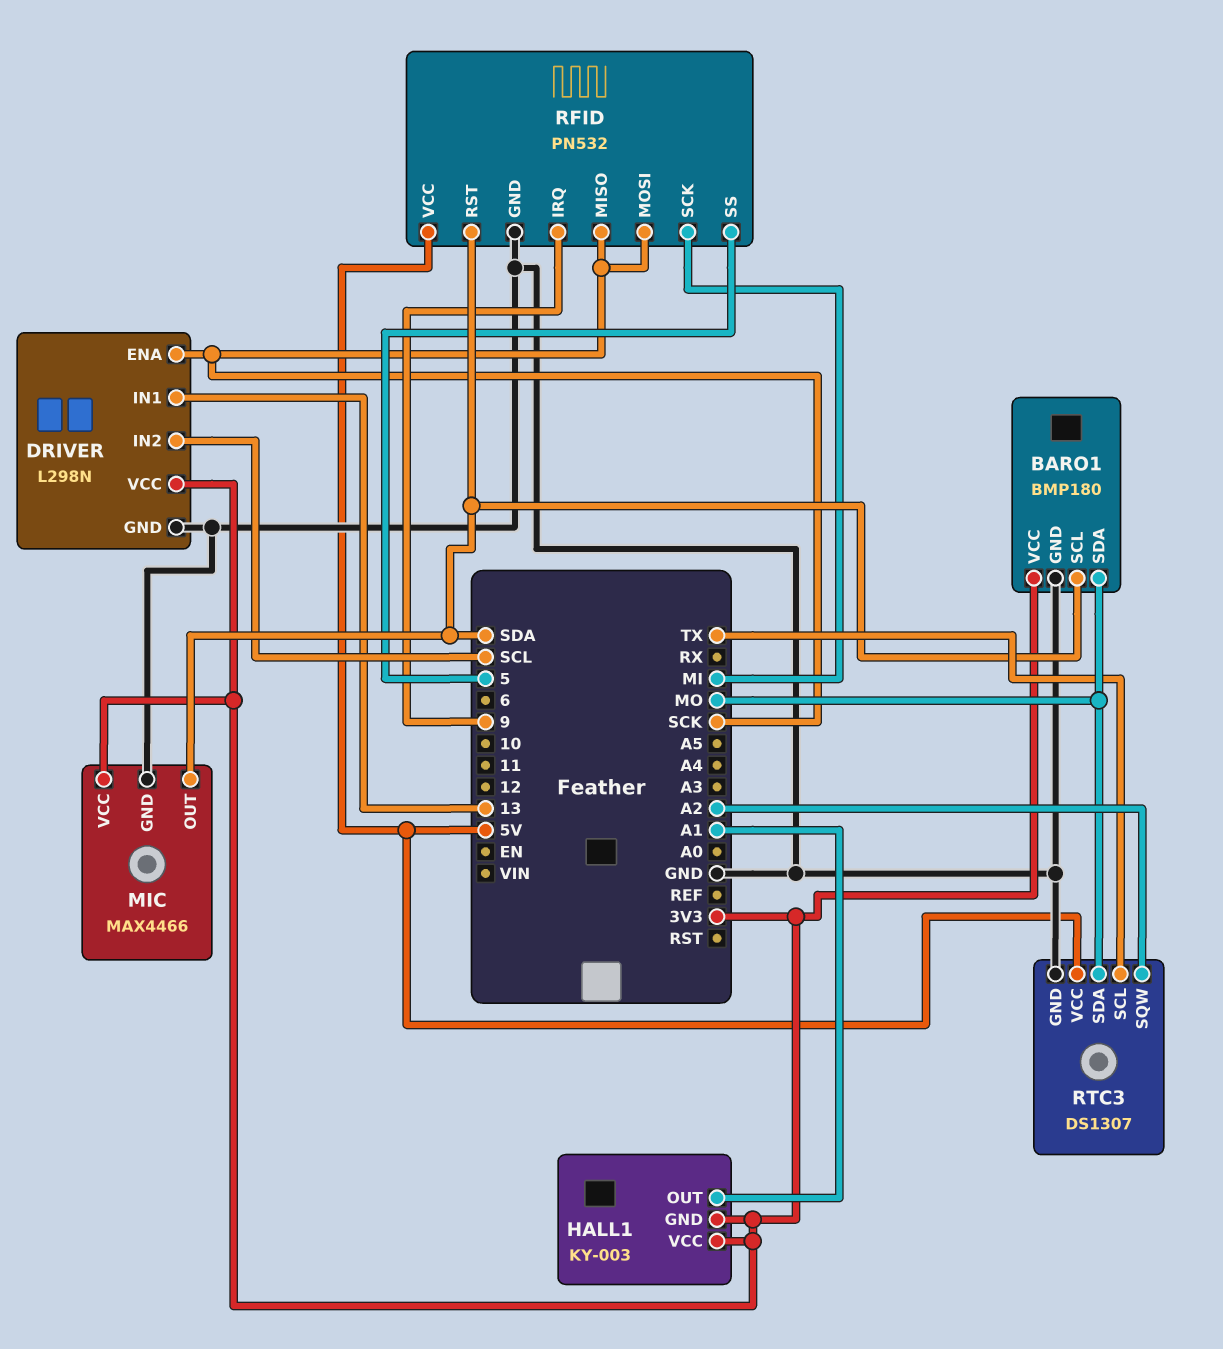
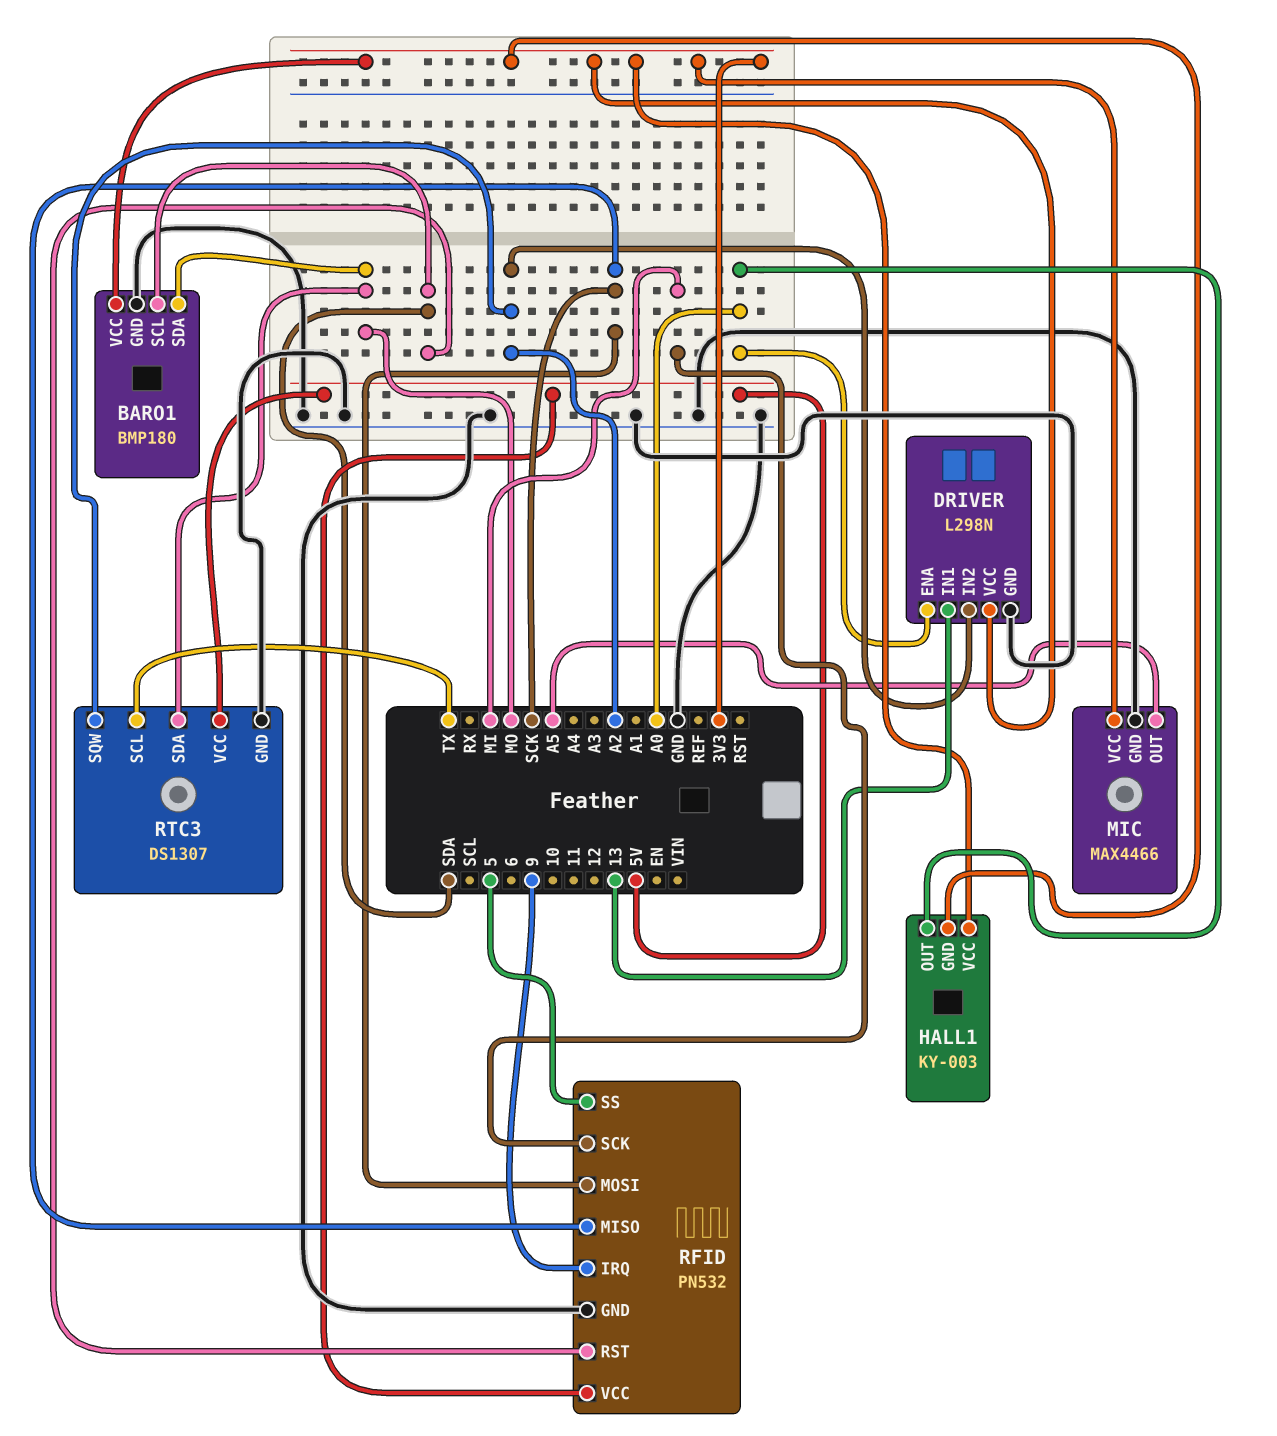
DRIVER pin ENA: SCK -> A0
DRIVER pin IN2: SCL -> A2
HALL1 pin OUT: A1 -> A0
MIC pin OUT: SDA -> A5

